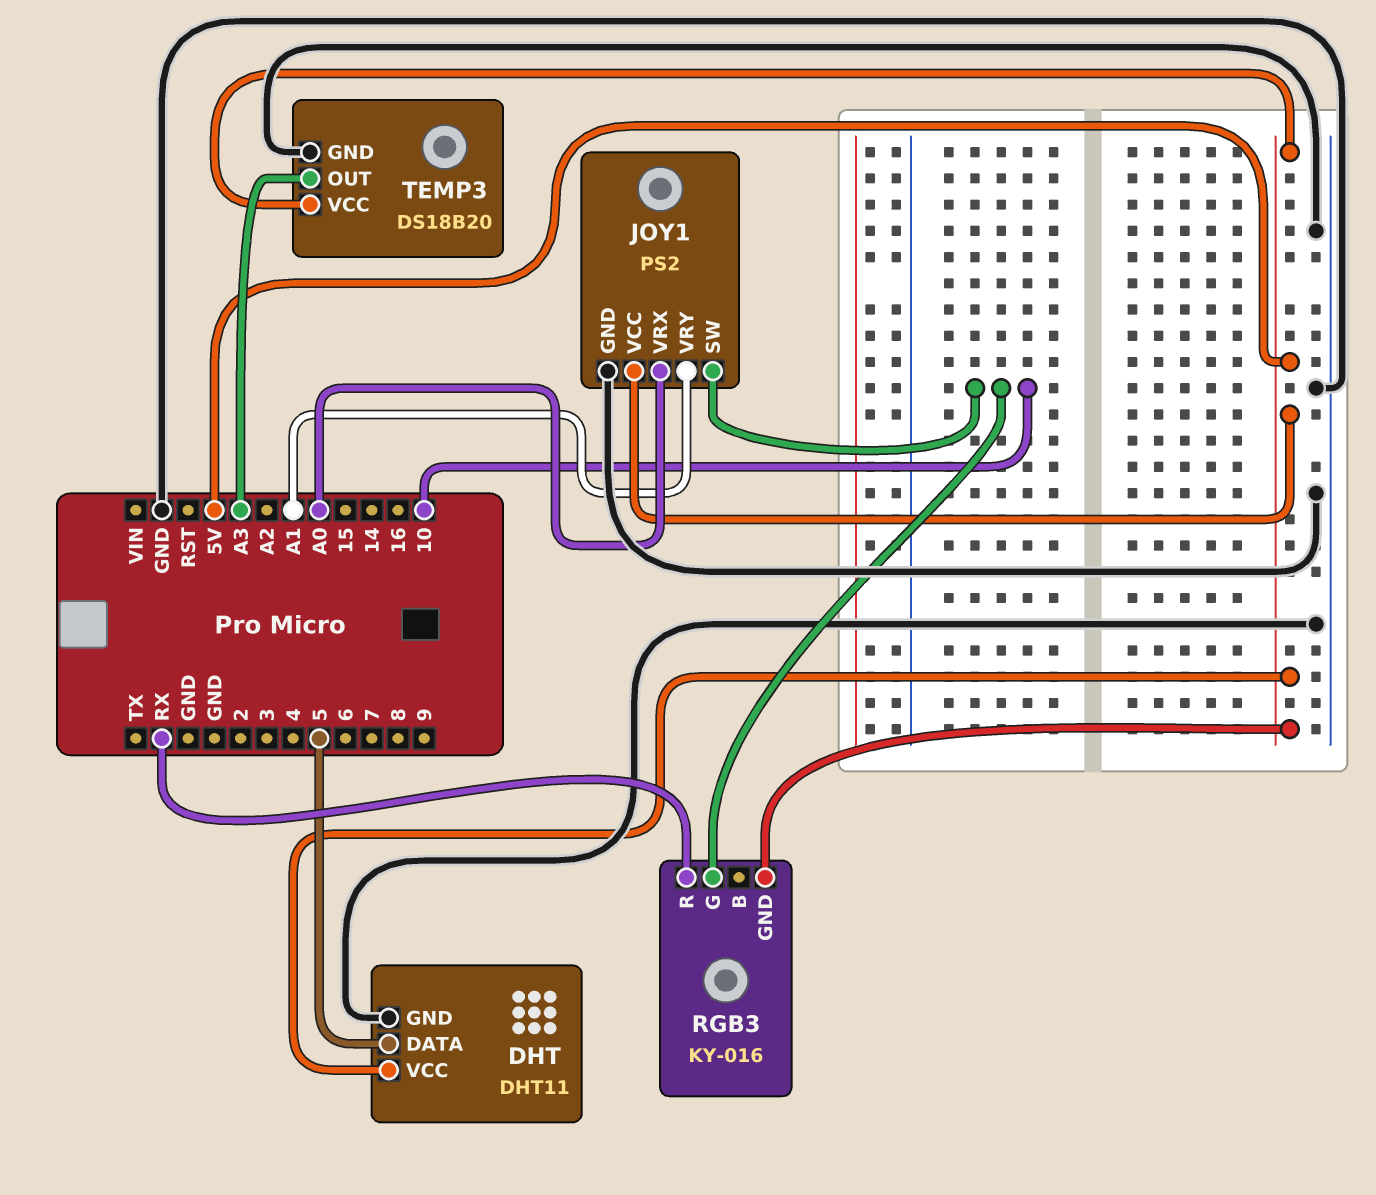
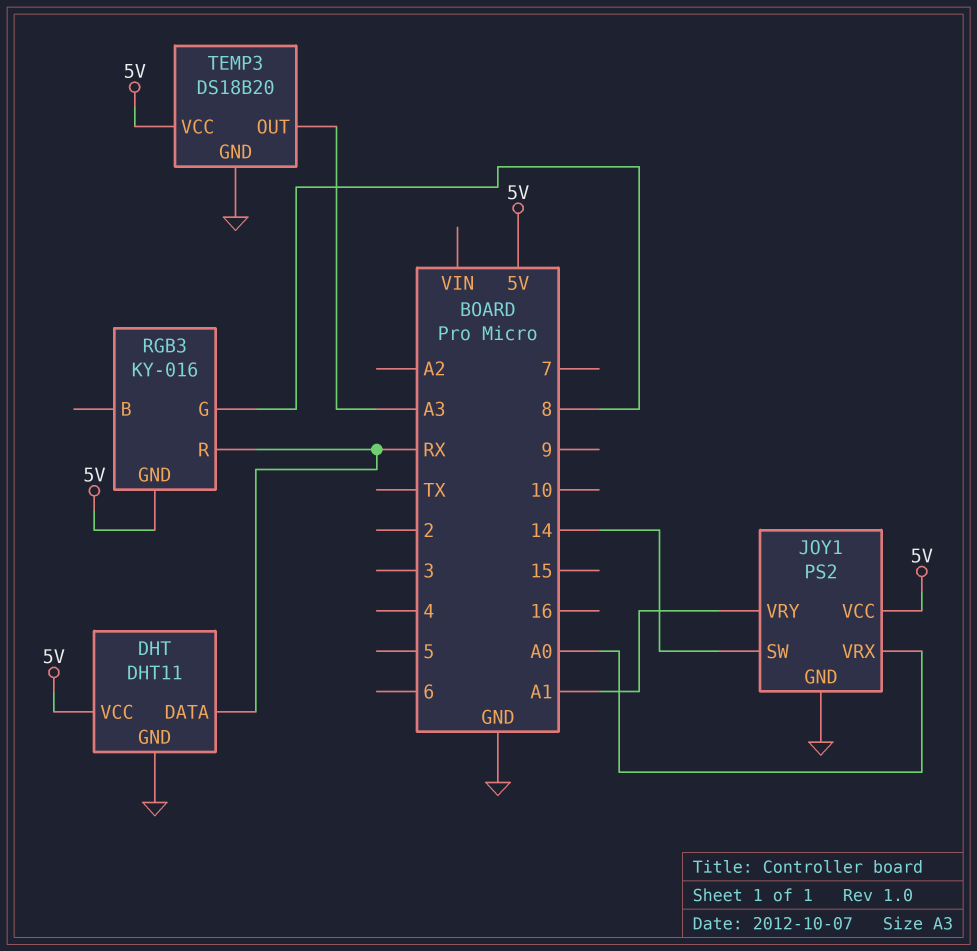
DHT pin DATA: 5 -> RX
JOY1 pin SW: 10 -> 14
RGB3 pin G: 10 -> 8

